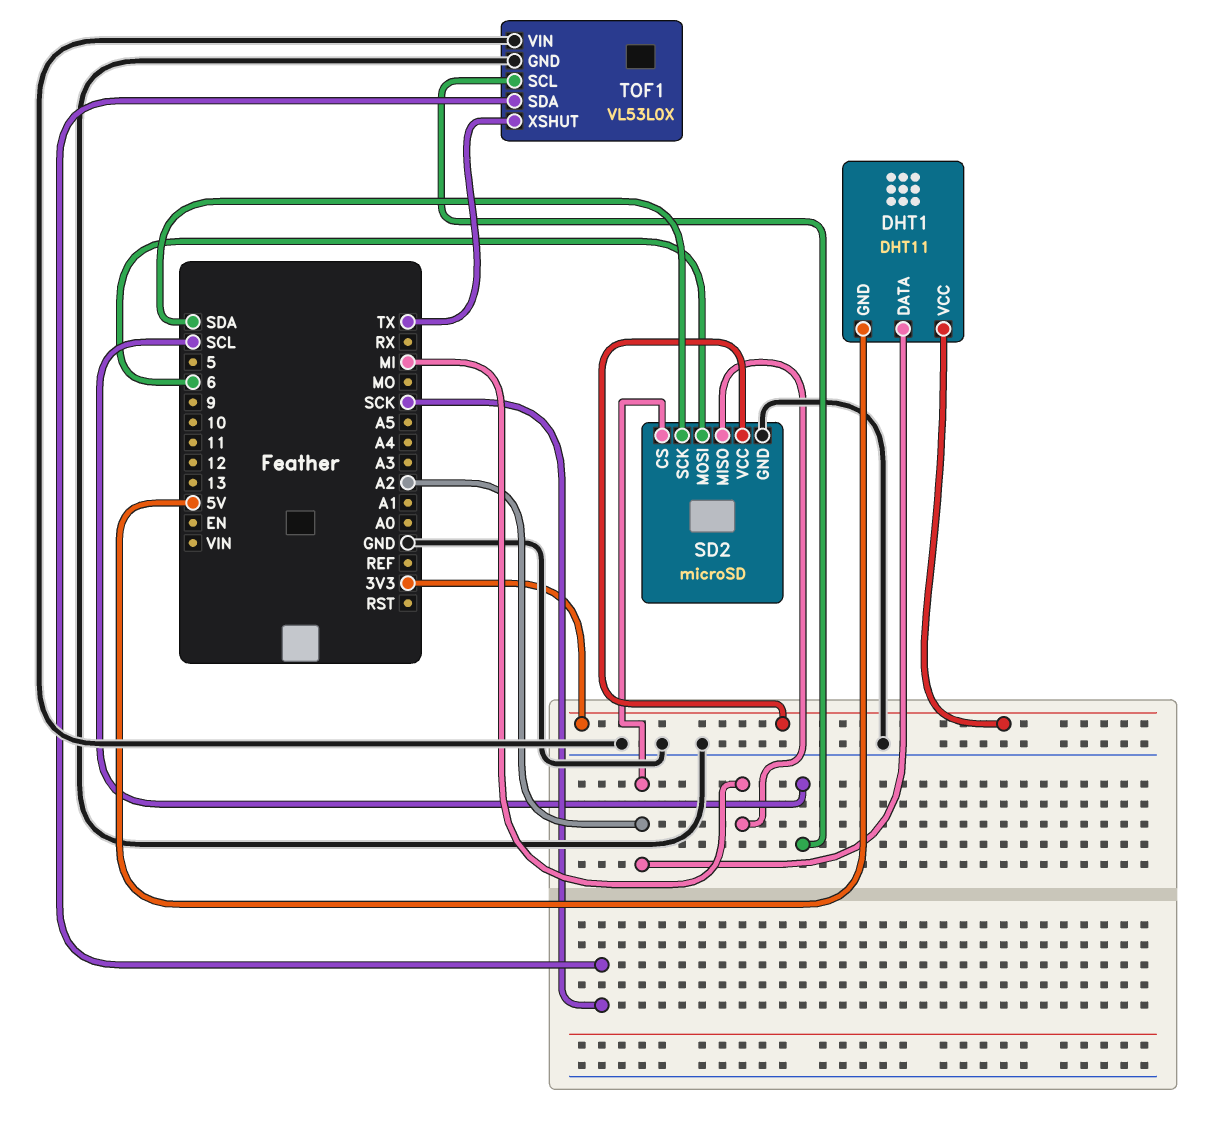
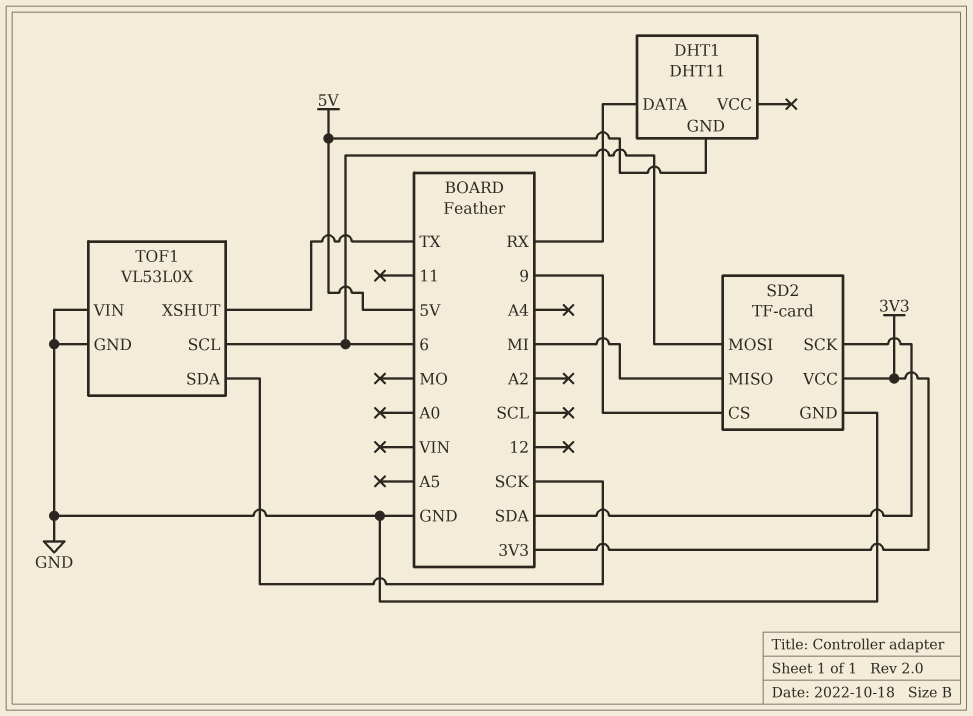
DHT1 pin DATA: A2 -> RX
DHT1 pin VCC: 3V3 -> none
SD2: microSD -> TF-card
SD2 pin CS: A2 -> 9
TOF1 pin SCL: SCL -> 6

